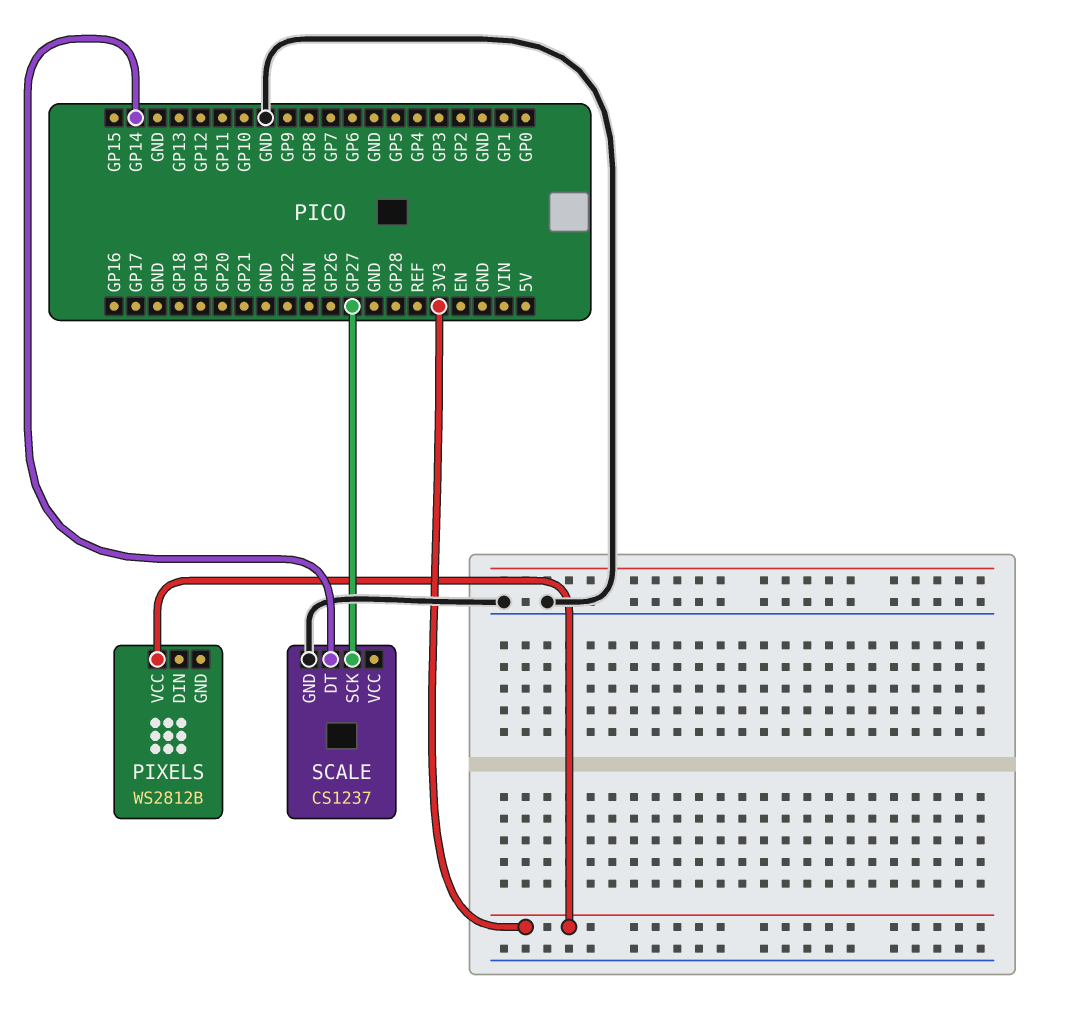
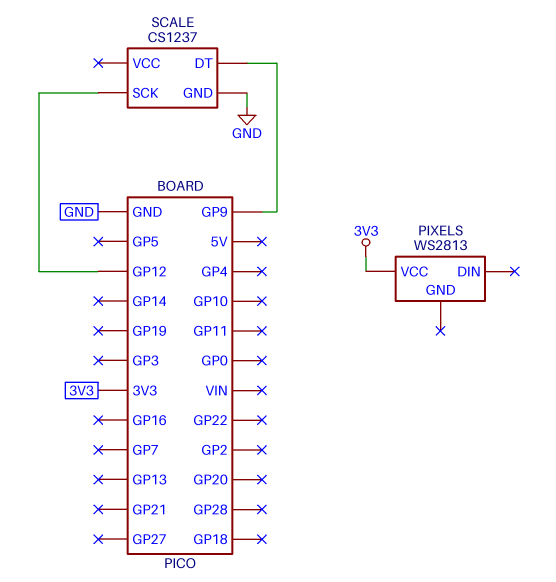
PIXELS: WS2812B -> WS2813
SCALE pin DT: GP14 -> GP9
SCALE pin SCK: GP27 -> GP12

